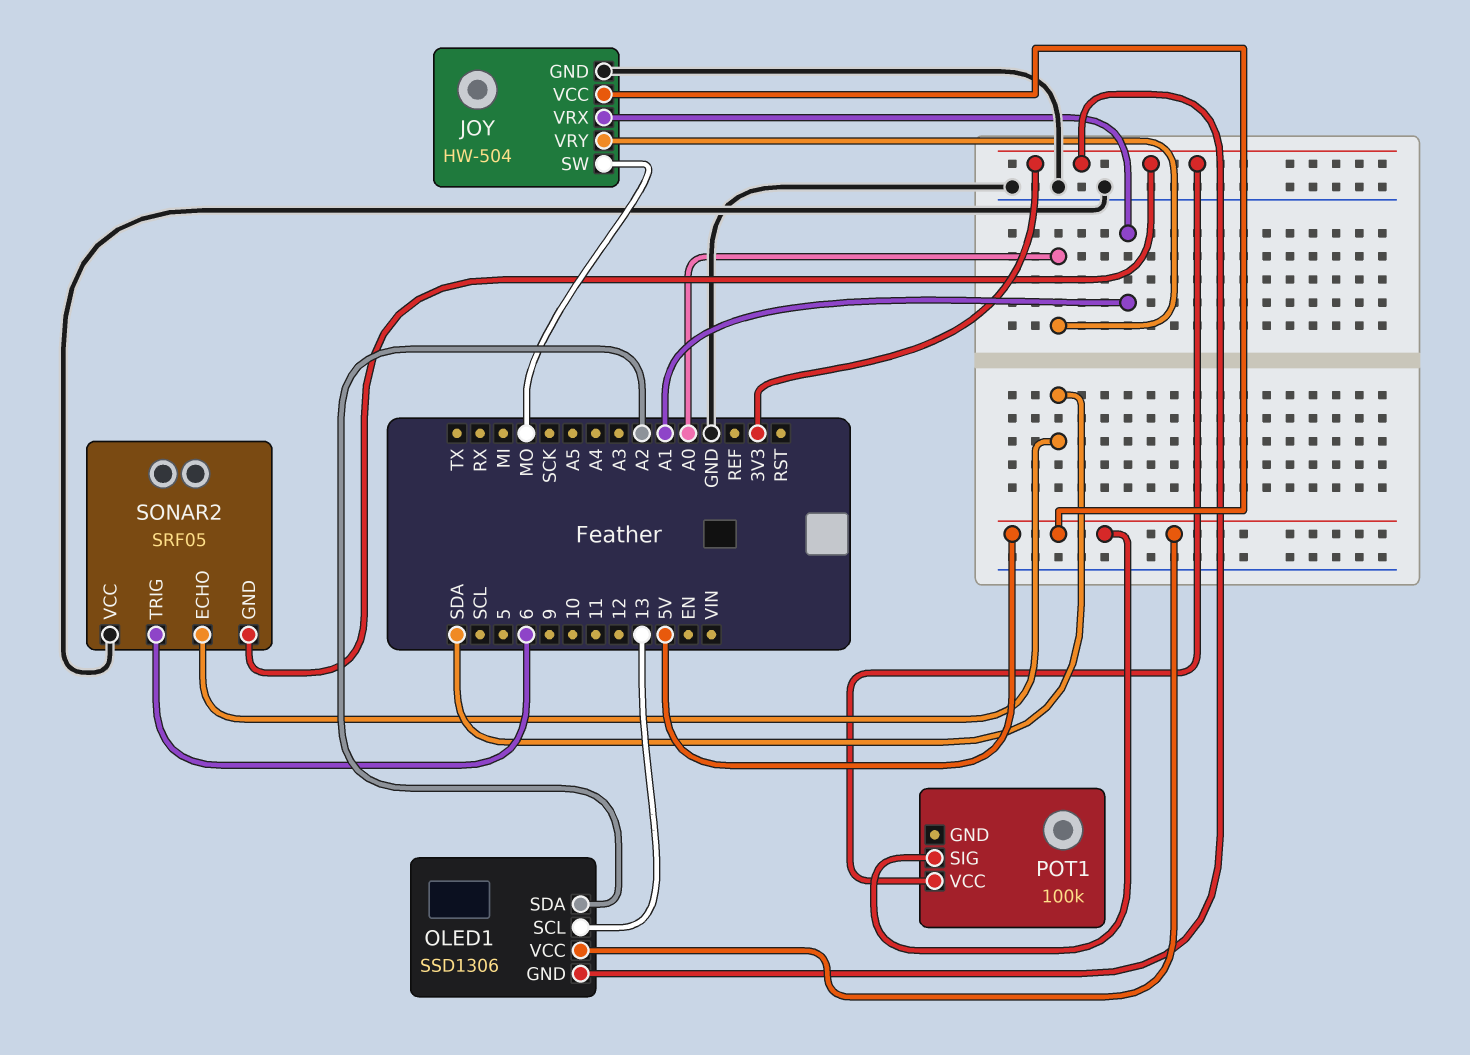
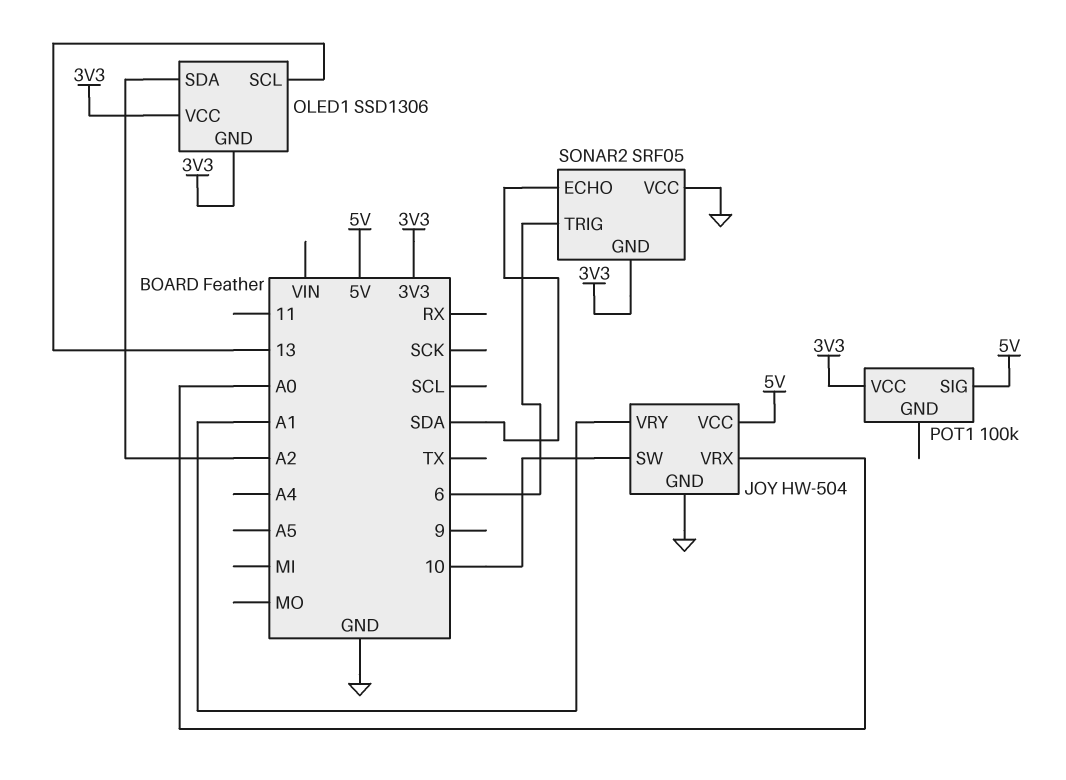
JOY pin SW: MO -> 10
JOY pin VRX: A1 -> A0
JOY pin VRY: A0 -> A1
OLED1 pin VCC: 5V -> 3V3

